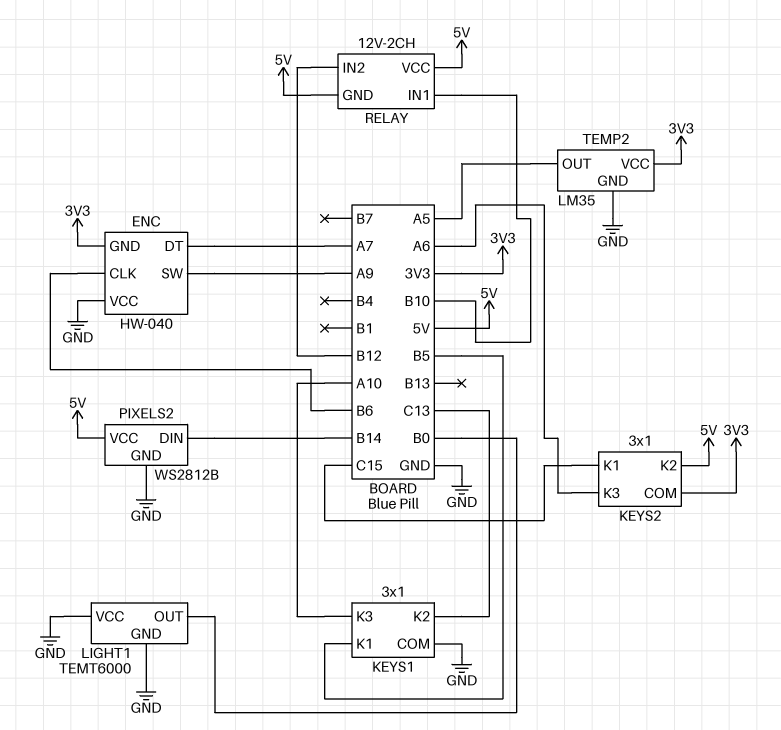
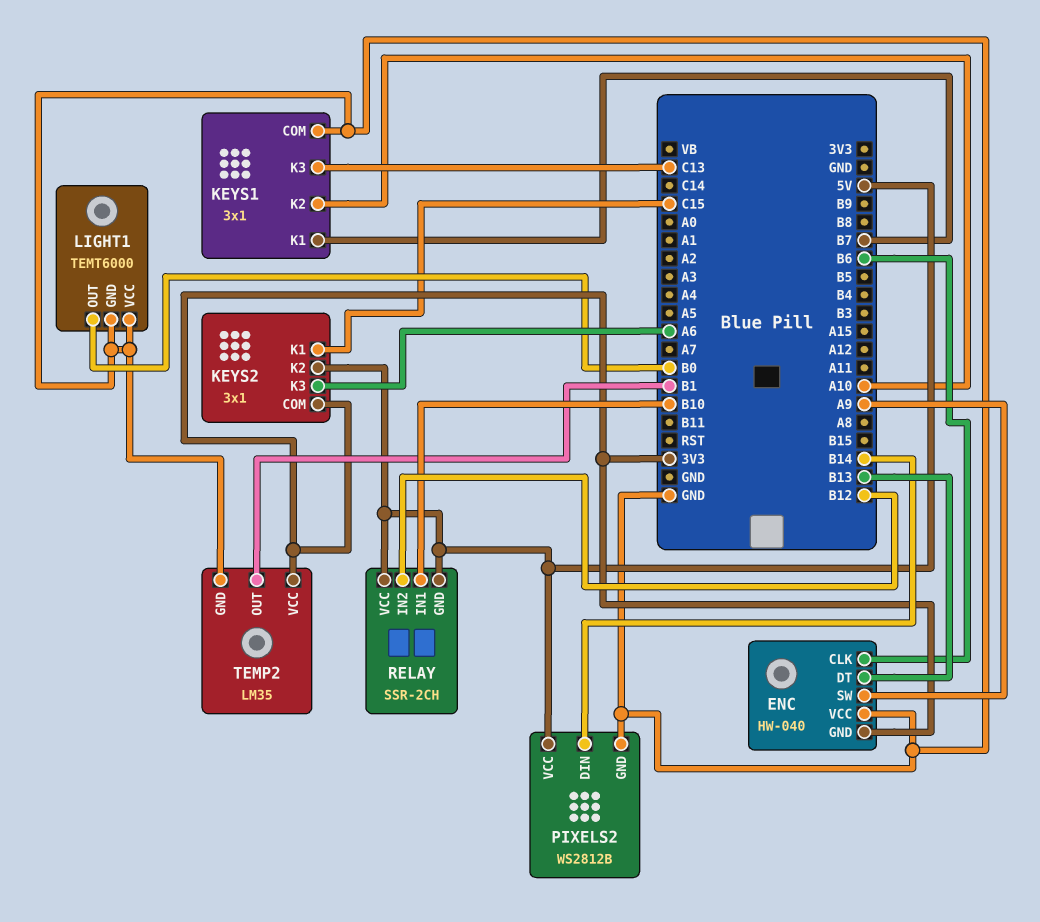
ENC pin DT: A7 -> B13
KEYS1 pin K1: B5 -> B7
KEYS1 pin K2: C13 -> A10
KEYS1 pin K3: A10 -> C13
RELAY: 12V-2CH -> SSR-2CH
TEMP2 pin OUT: A5 -> B1

